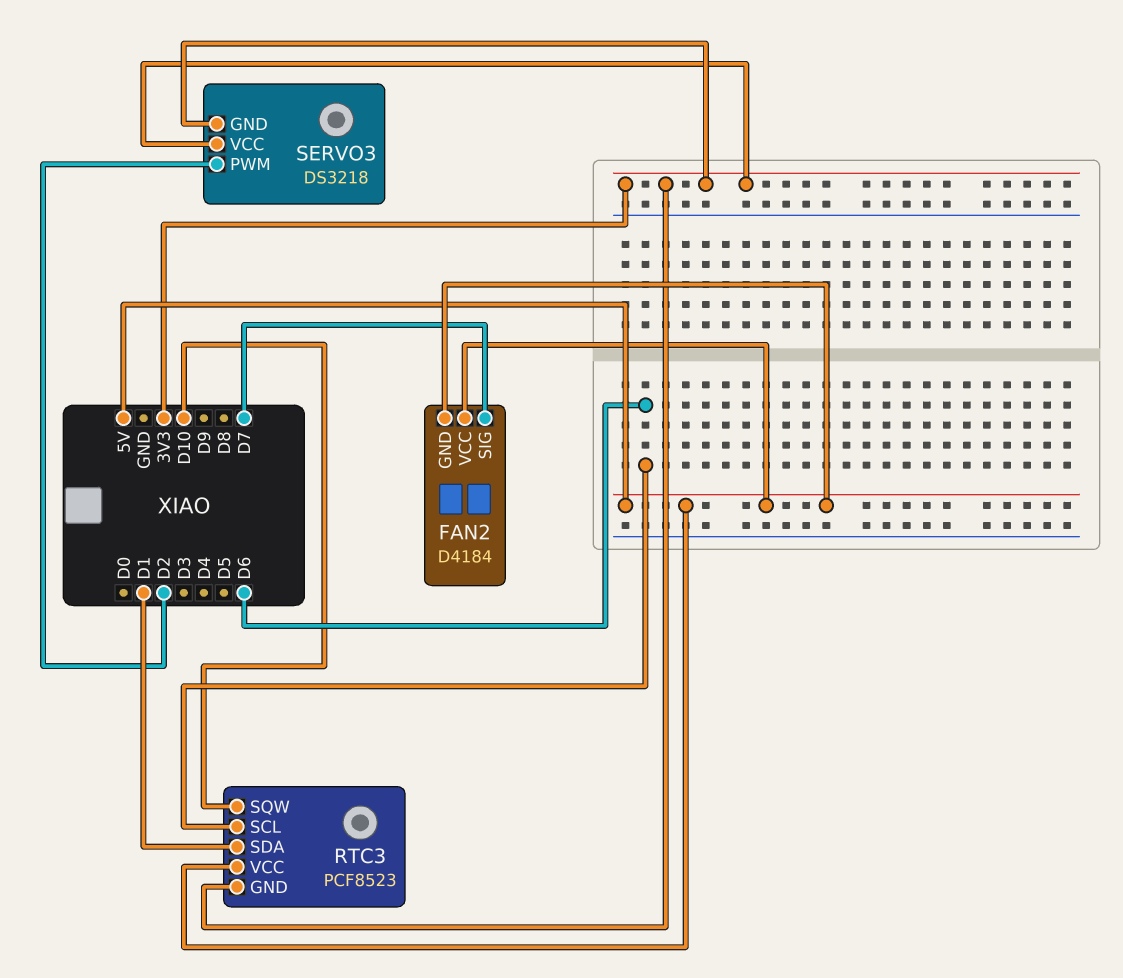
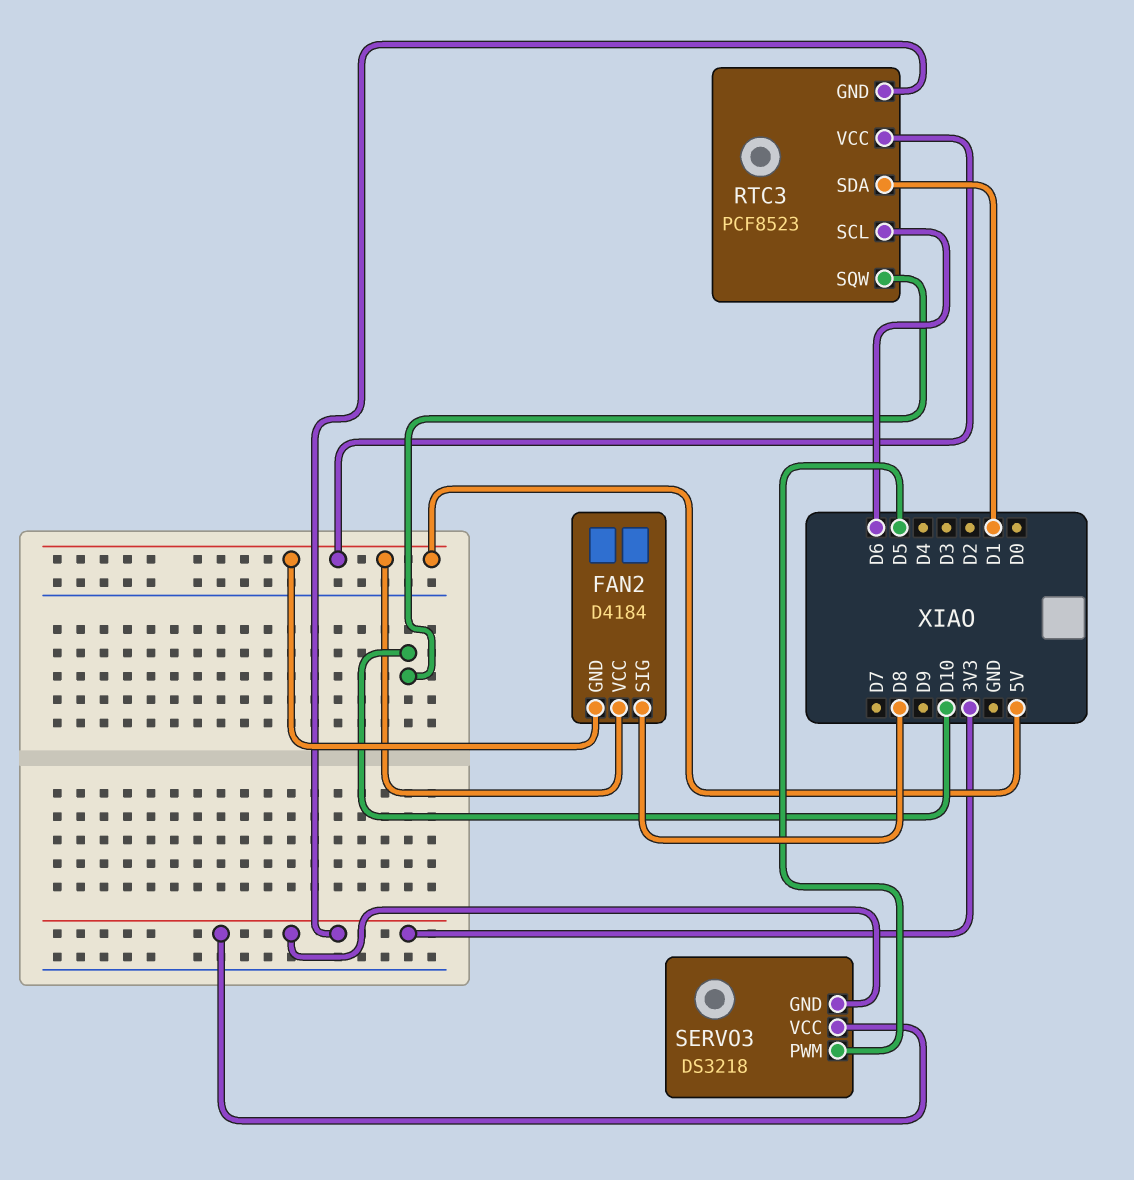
FAN2 pin SIG: D7 -> D8
SERVO3 pin PWM: D2 -> D5

